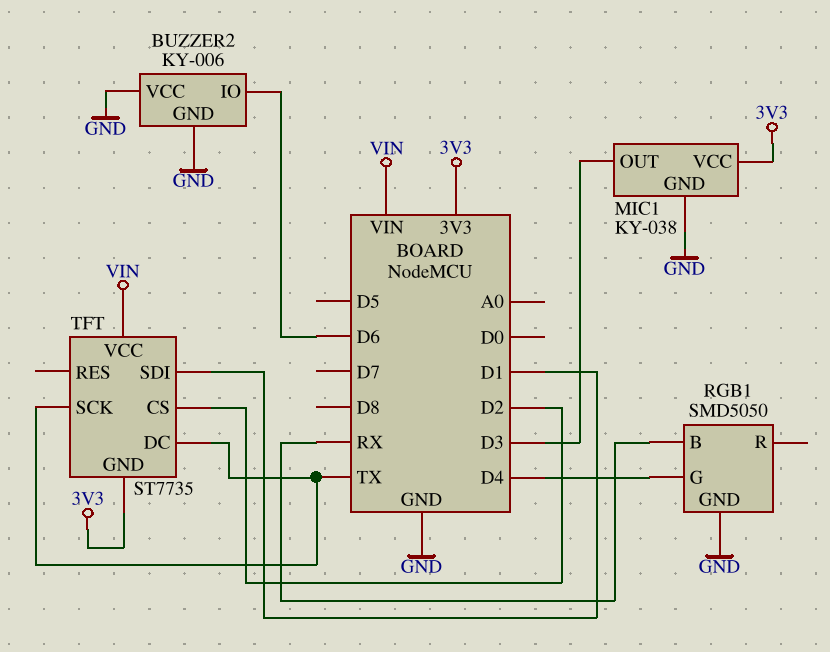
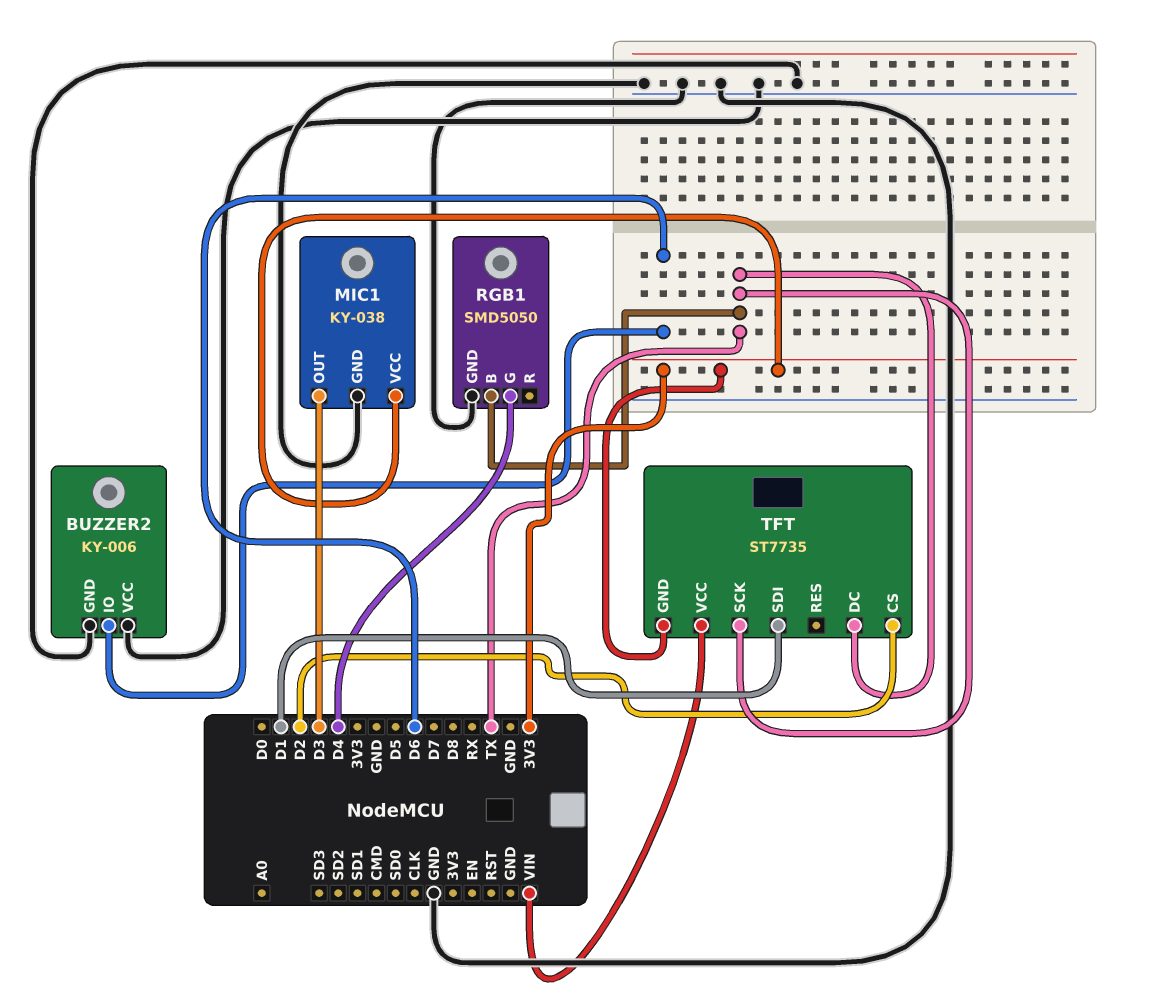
RGB1 pin B: RX -> TX

